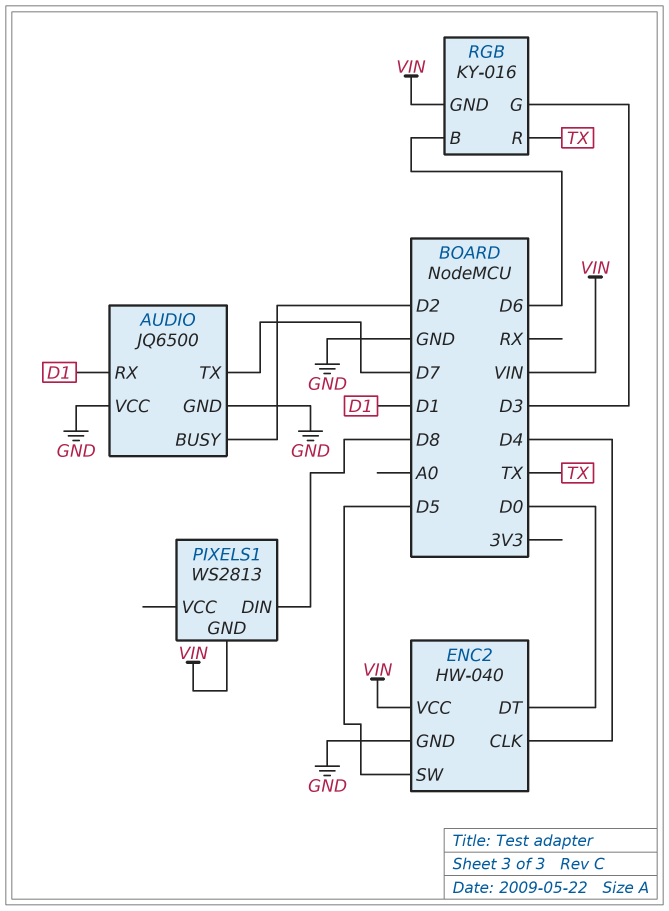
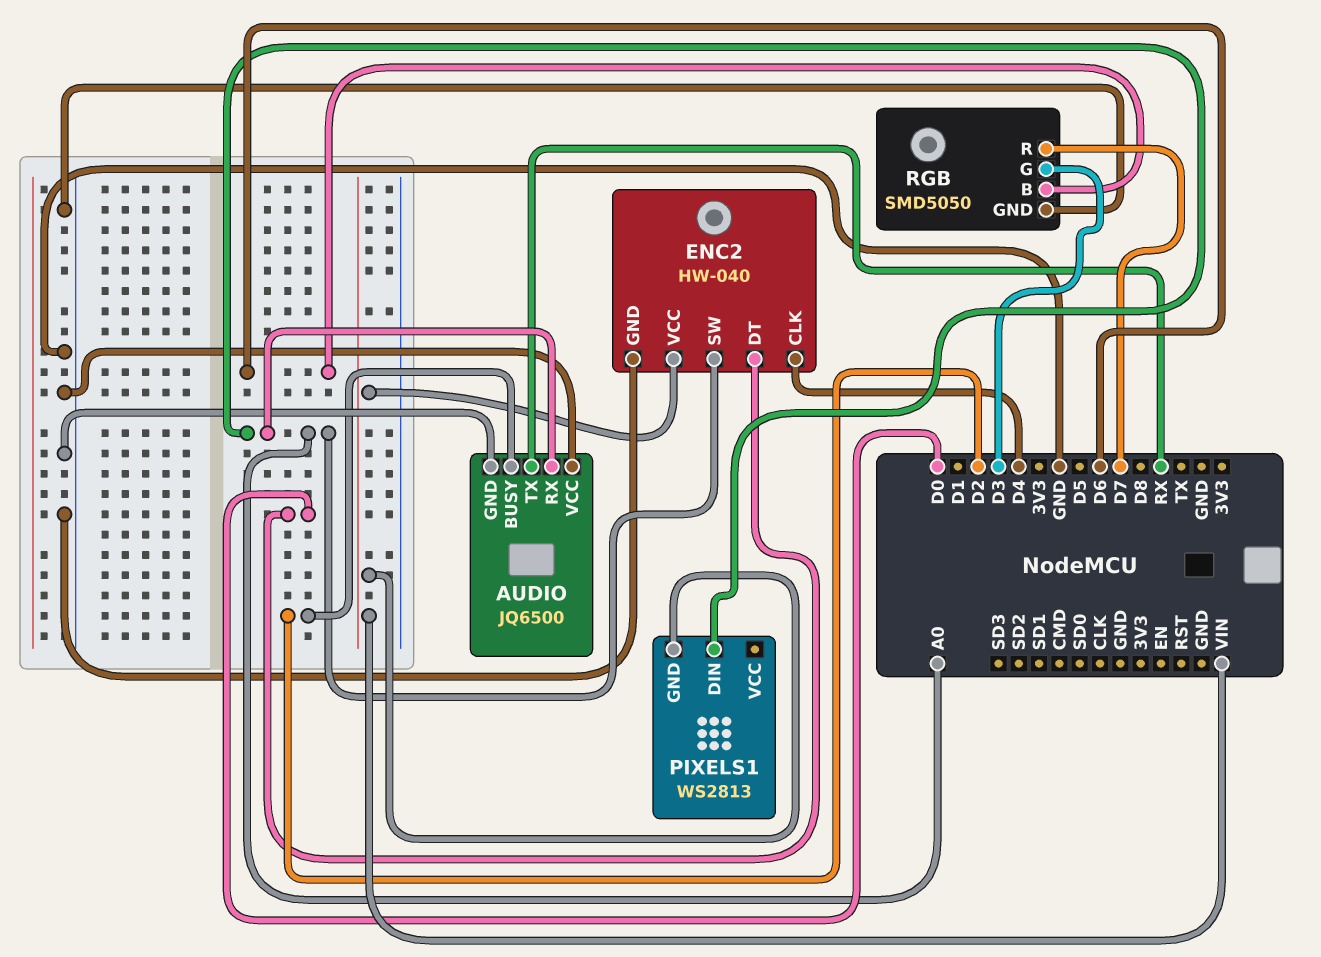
AUDIO pin RX: D1 -> A0
AUDIO pin TX: D7 -> RX
ENC2 pin SW: D5 -> A0
PIXELS1 pin DIN: D8 -> A0
RGB: KY-016 -> SMD5050
RGB pin GND: VIN -> GND
RGB pin R: TX -> D7

